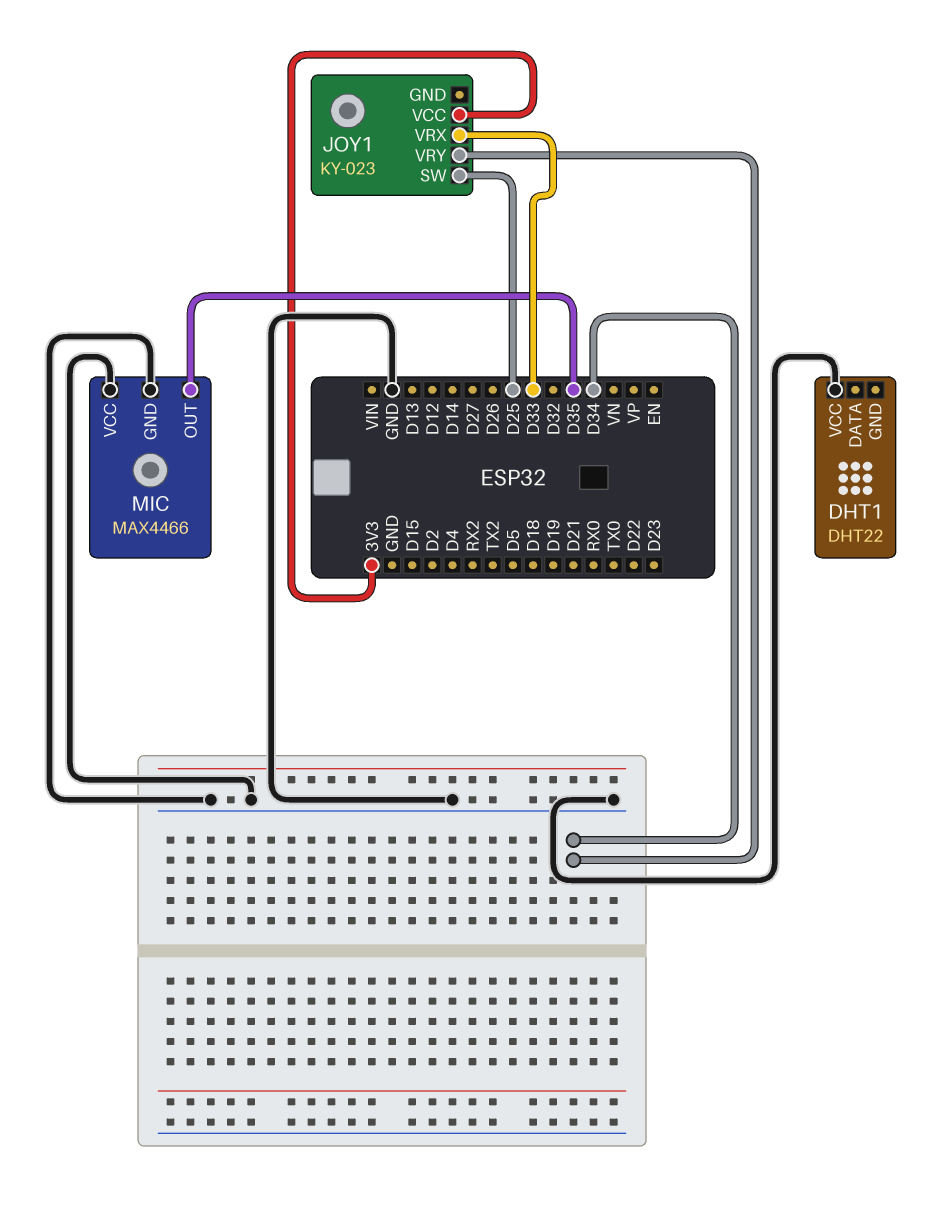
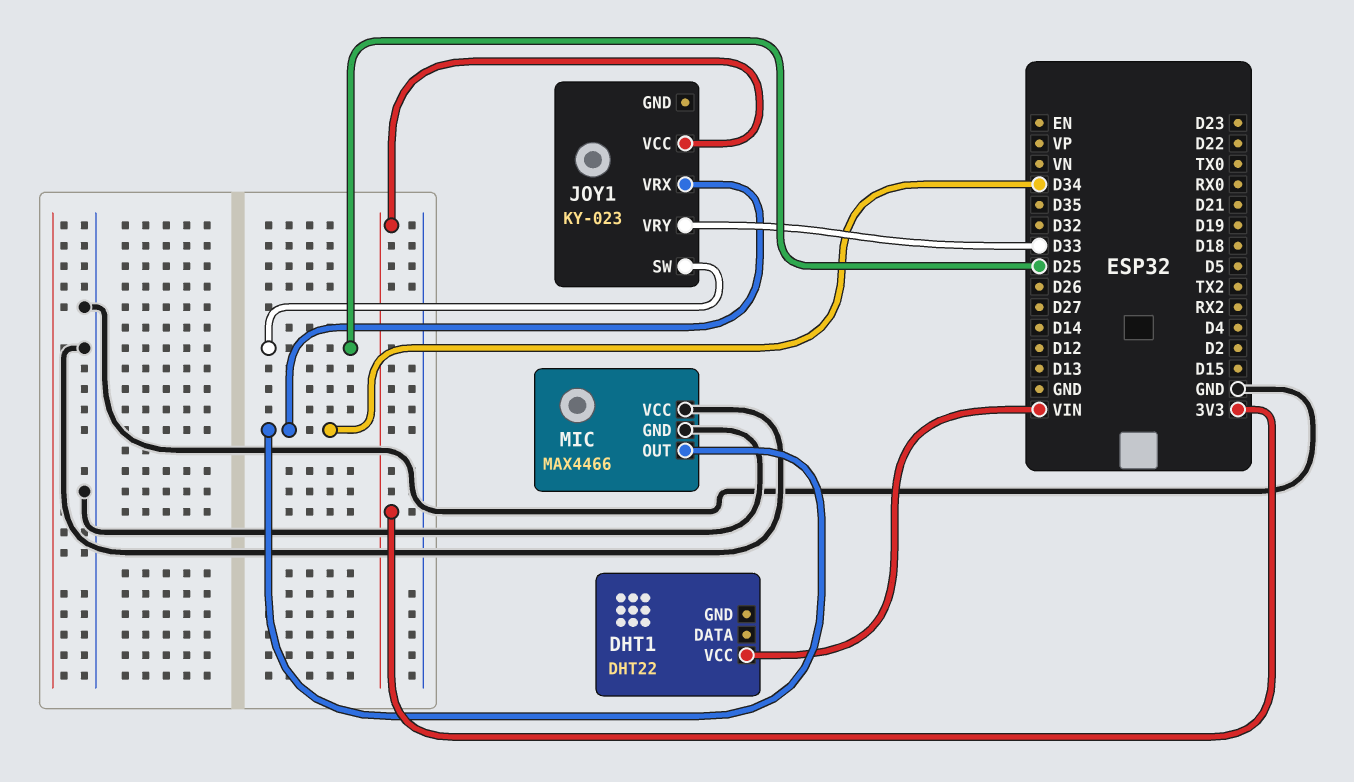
DHT1 pin VCC: GND -> VIN
JOY1 pin VRX: D33 -> D34
JOY1 pin VRY: D34 -> D33
MIC pin OUT: D35 -> D34

